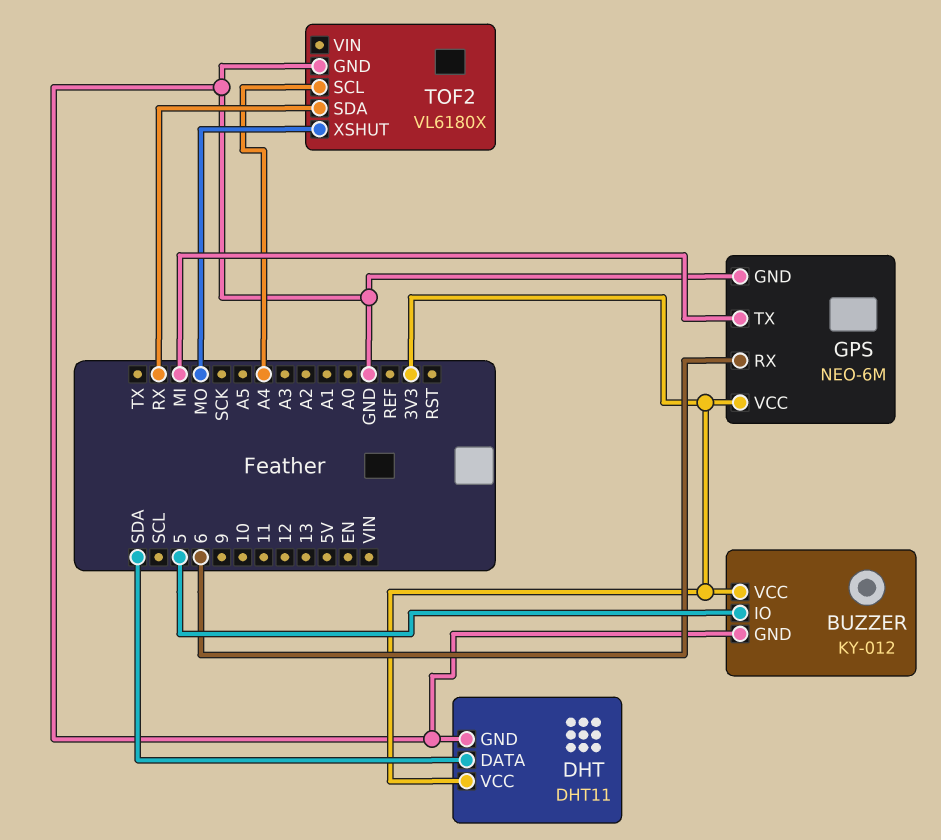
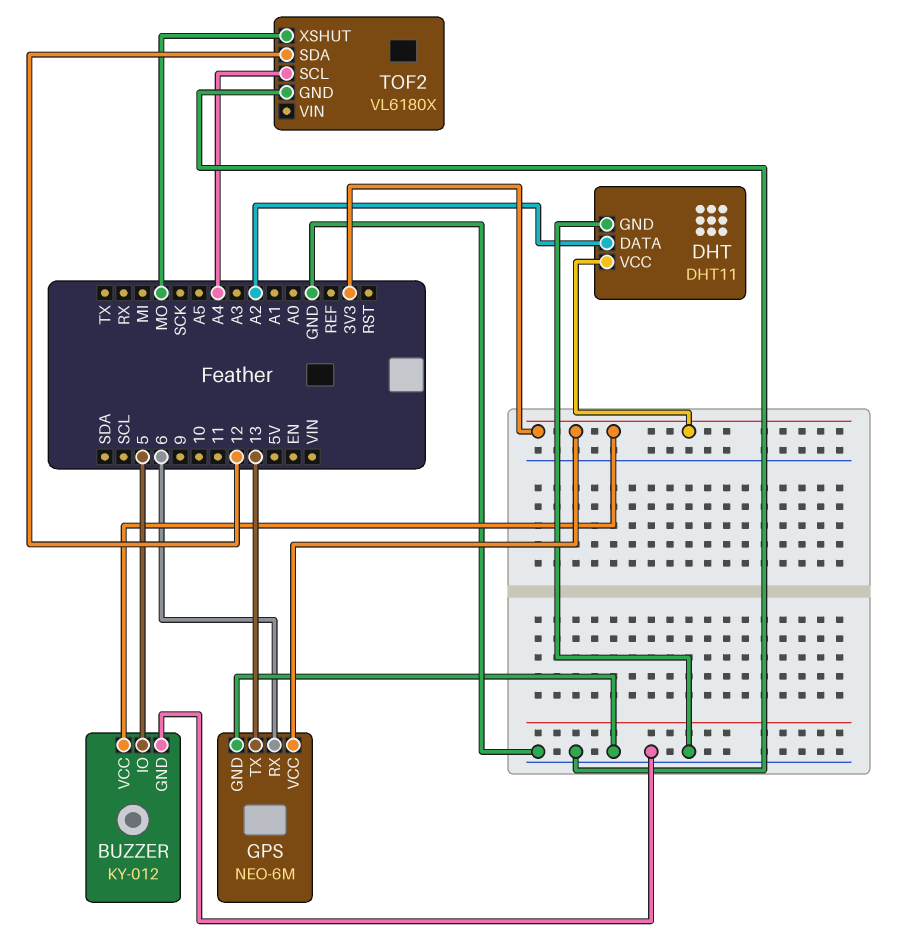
DHT pin DATA: SDA -> A2
GPS pin TX: MI -> 13
TOF2 pin SDA: RX -> 12

